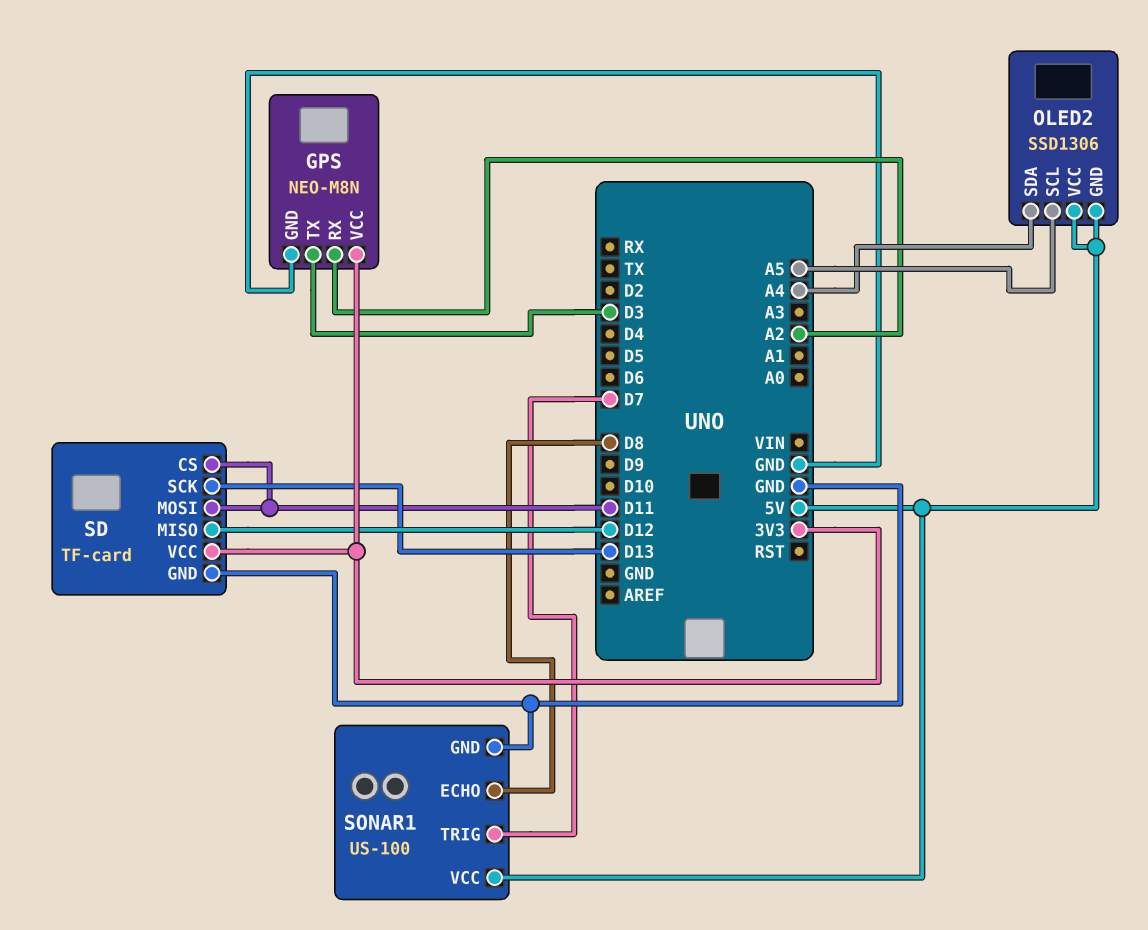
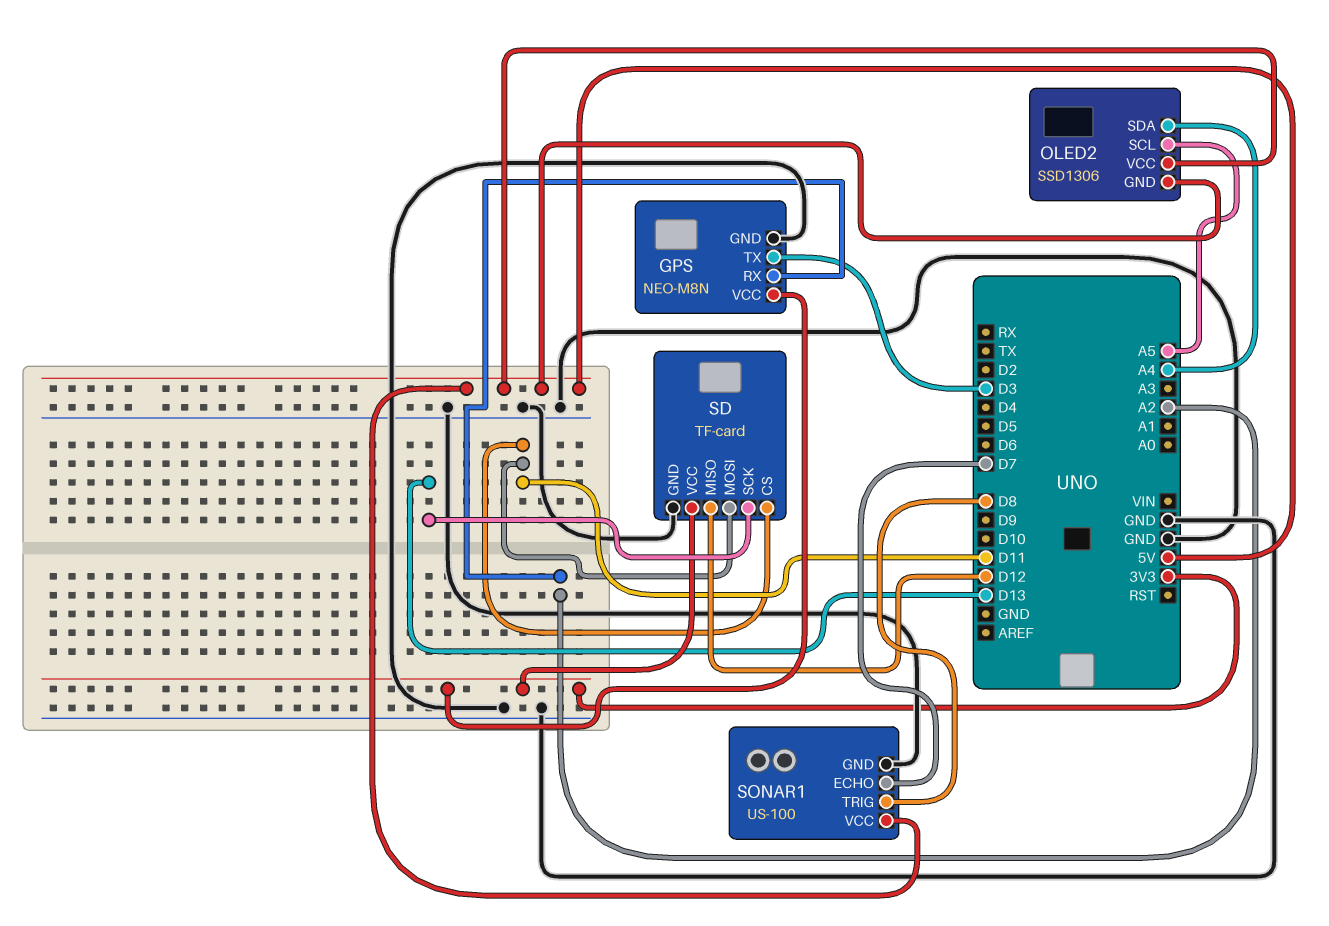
SONAR1 pin ECHO: D8 -> D7
SONAR1 pin TRIG: D7 -> D8

